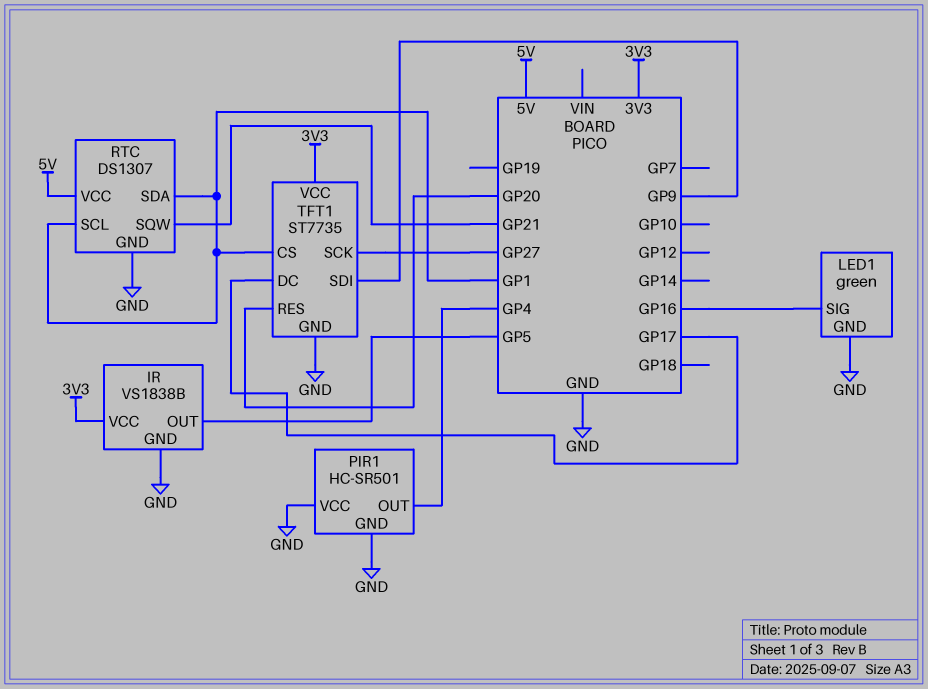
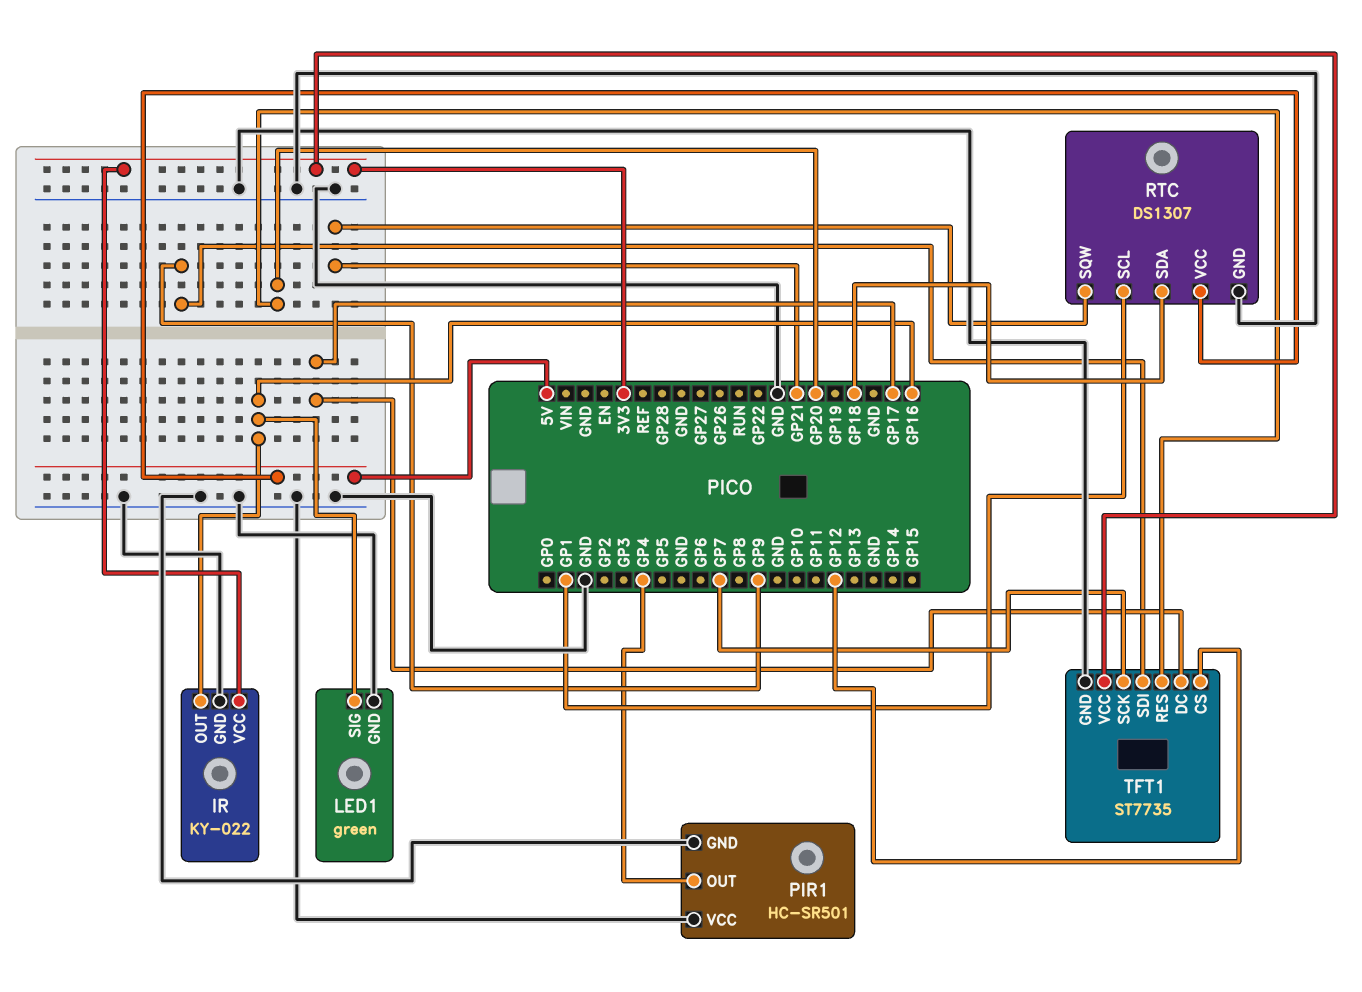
IR: VS1838B -> KY-022
IR pin OUT: GP5 -> GP16
RTC pin SDA: GP1 -> GP18
TFT1 pin CS: GP1 -> GP12
TFT1 pin SCK: GP27 -> GP7

